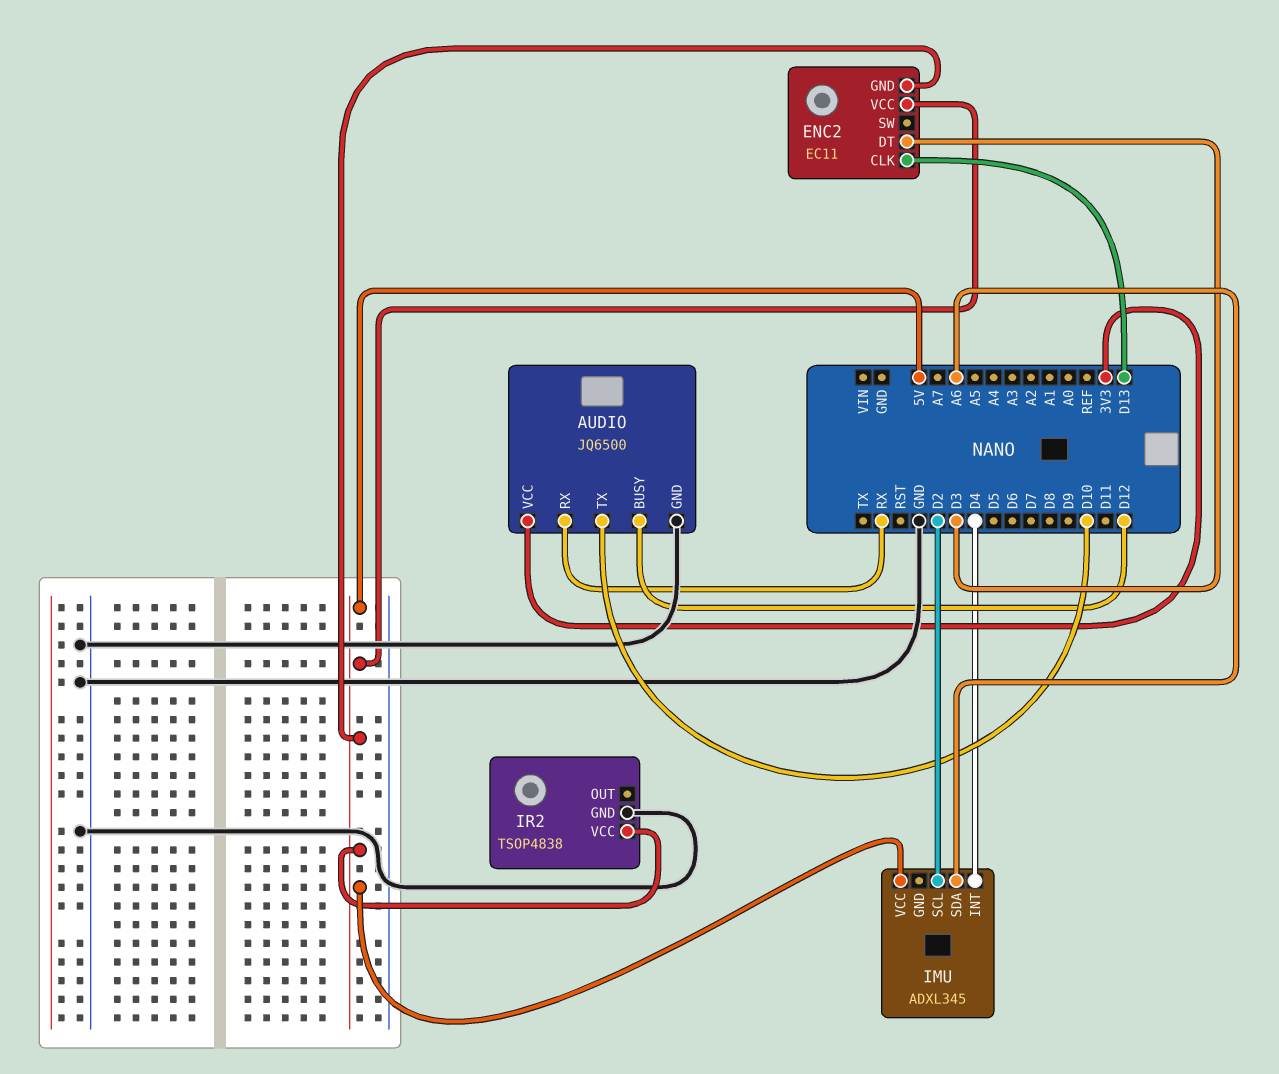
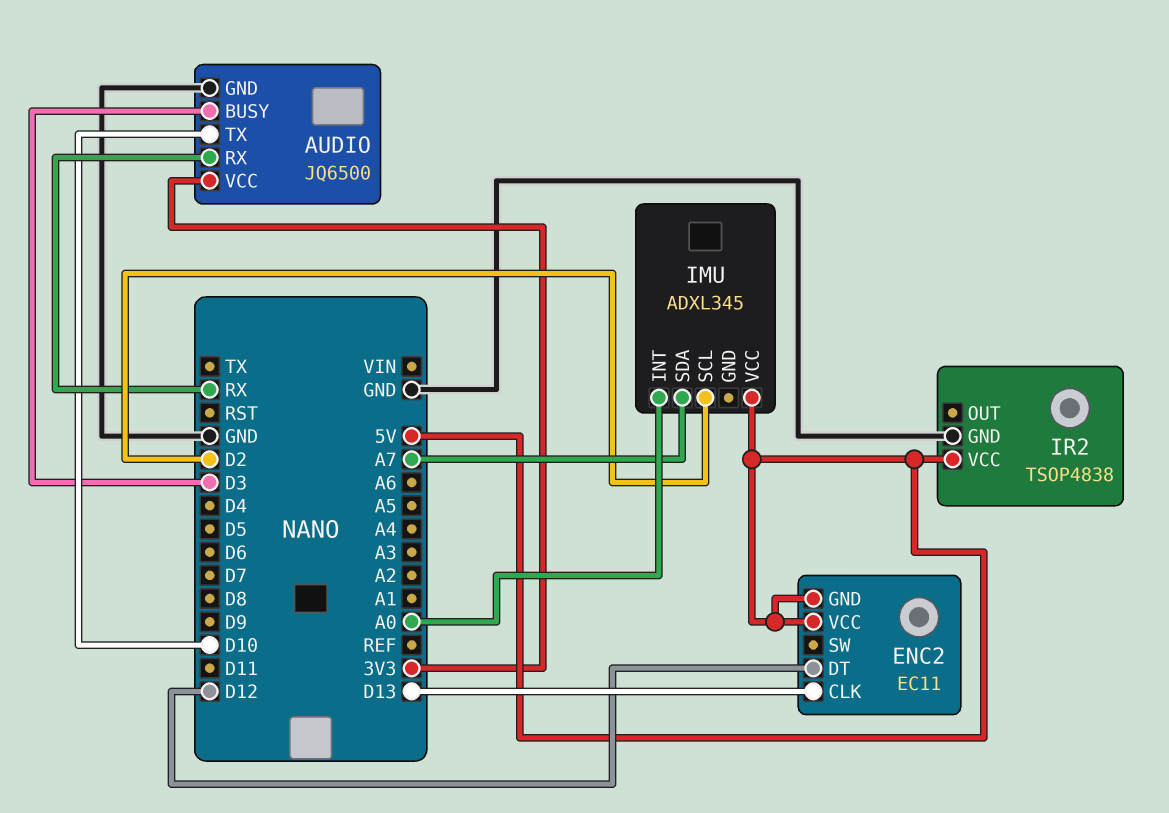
AUDIO pin BUSY: D12 -> D3
ENC2 pin DT: D3 -> D12
IMU pin INT: D4 -> A0
IMU pin SDA: A6 -> A7

